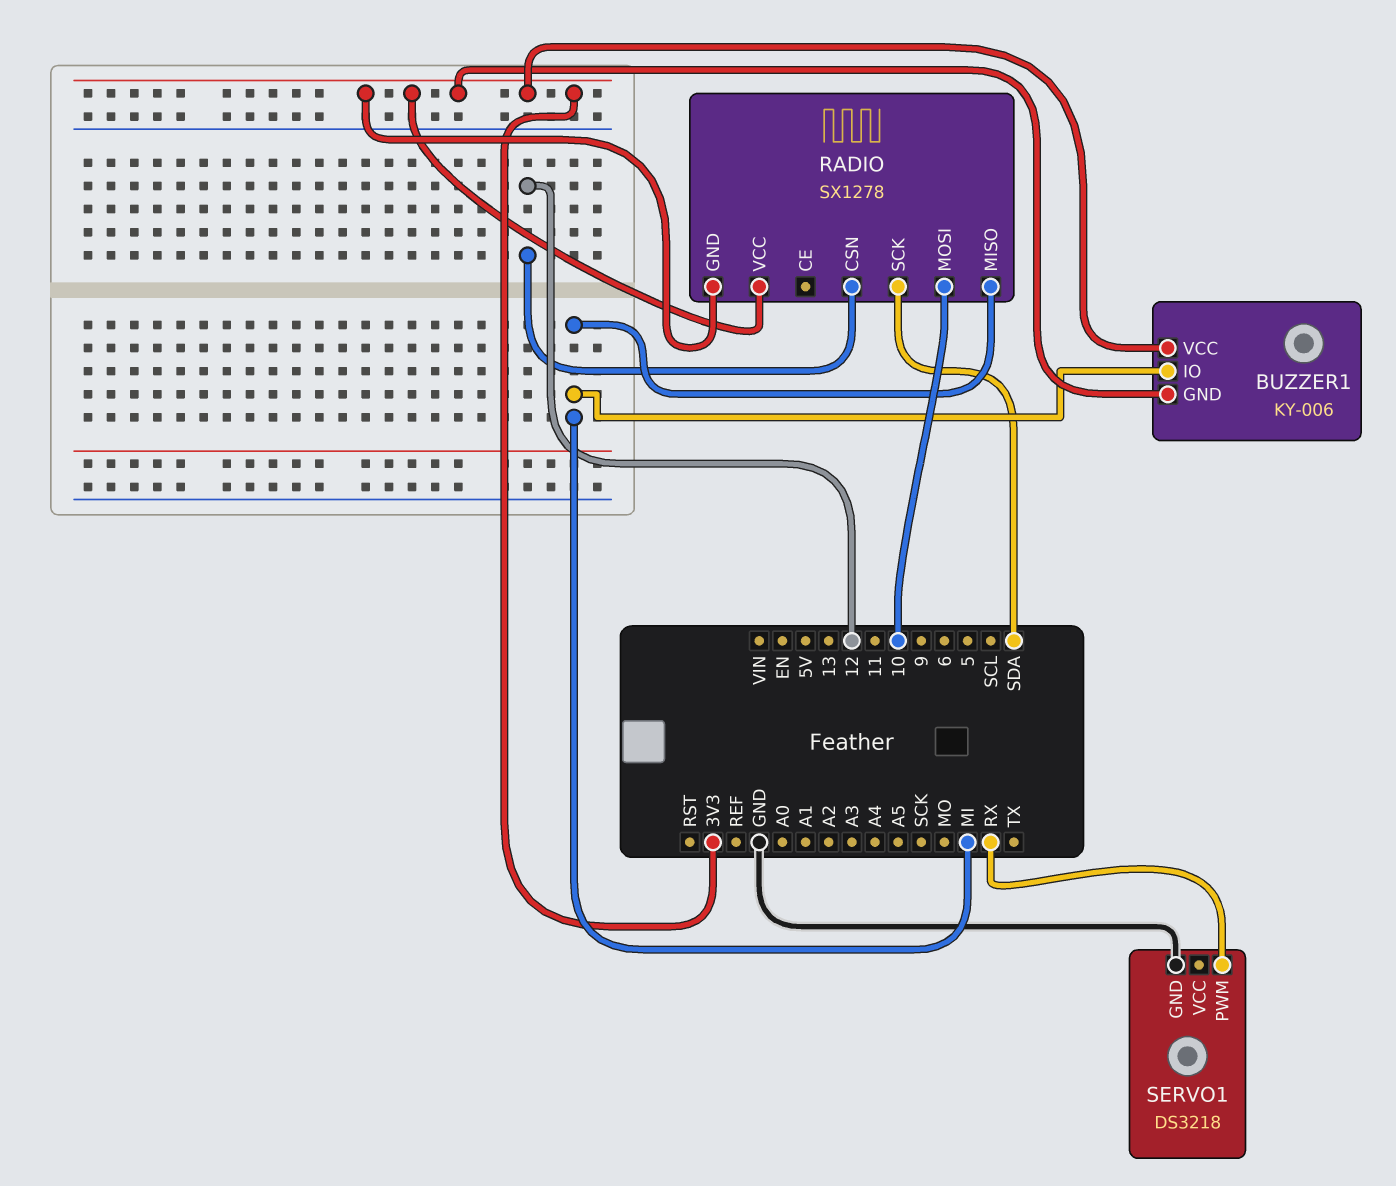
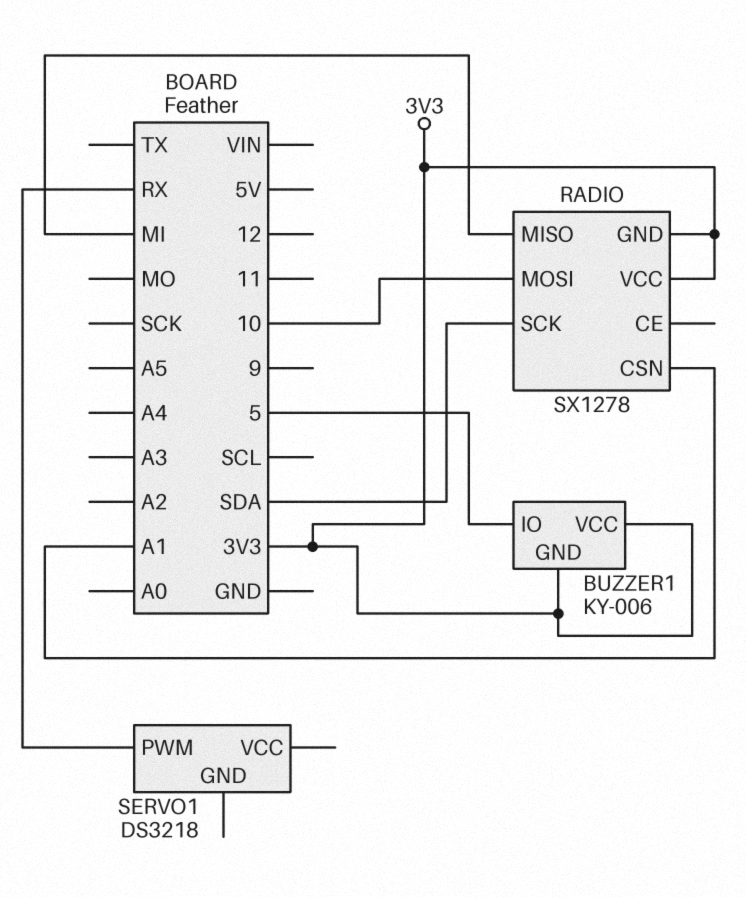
BUZZER1 pin IO: MI -> 5
RADIO pin CSN: 12 -> A1
SERVO1 pin GND: GND -> none

